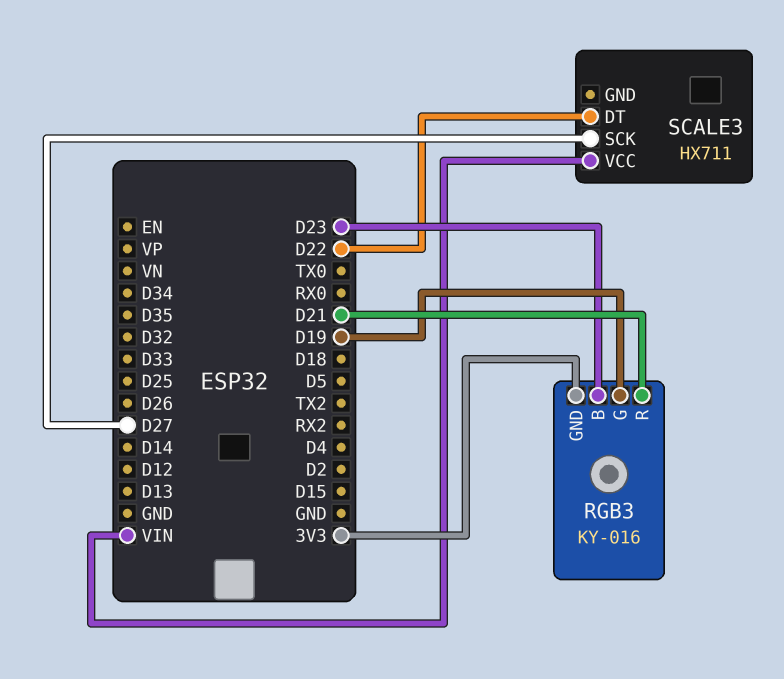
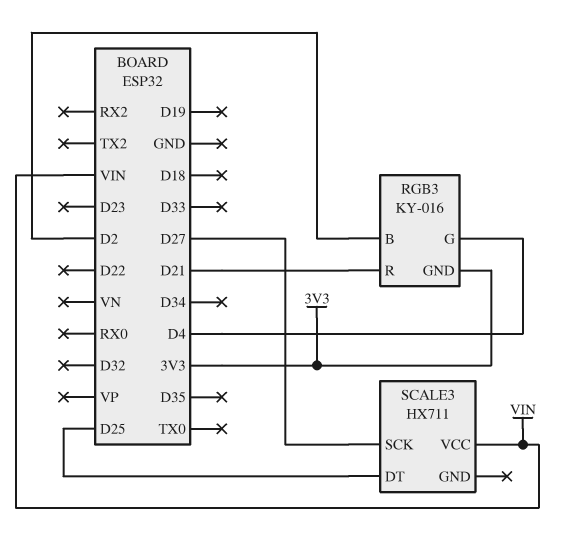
RGB3 pin B: D23 -> D2
RGB3 pin G: D19 -> D4
SCALE3 pin DT: D22 -> D25

